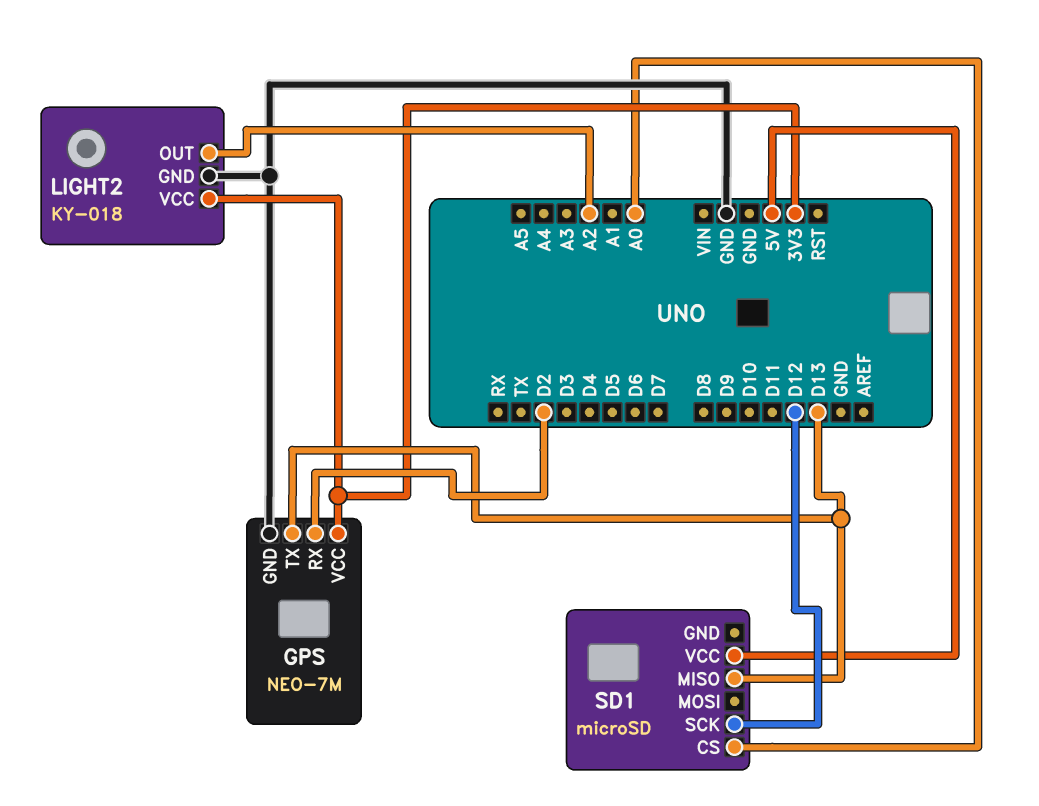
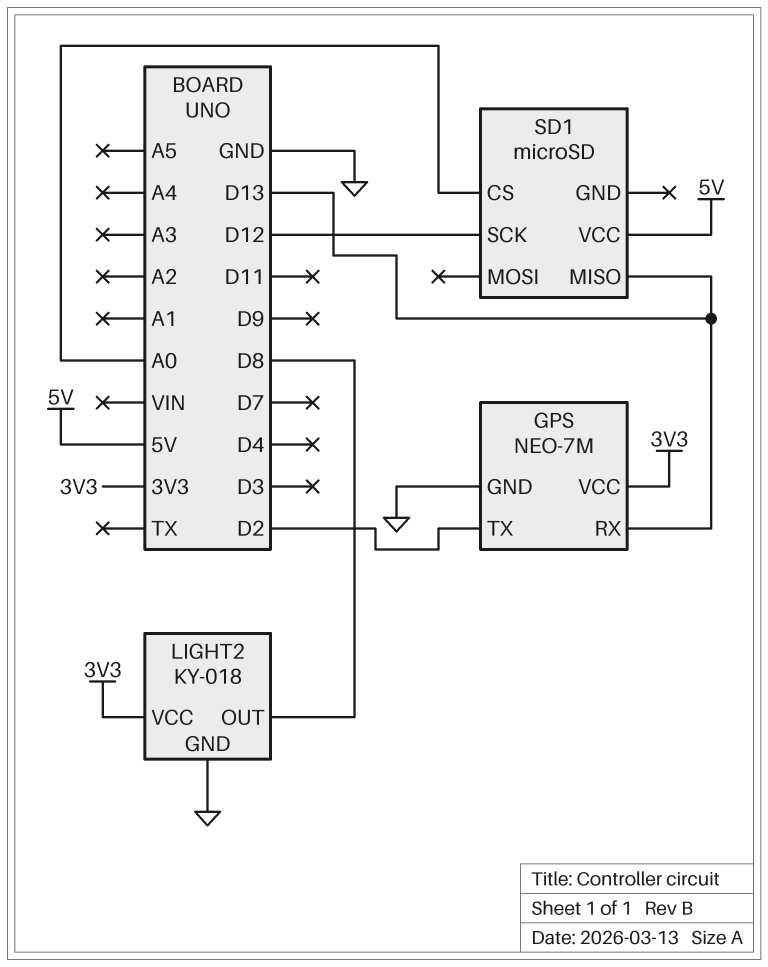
GPS pin RX: D2 -> D13
GPS pin TX: D13 -> D2
LIGHT2 pin OUT: A2 -> D8

